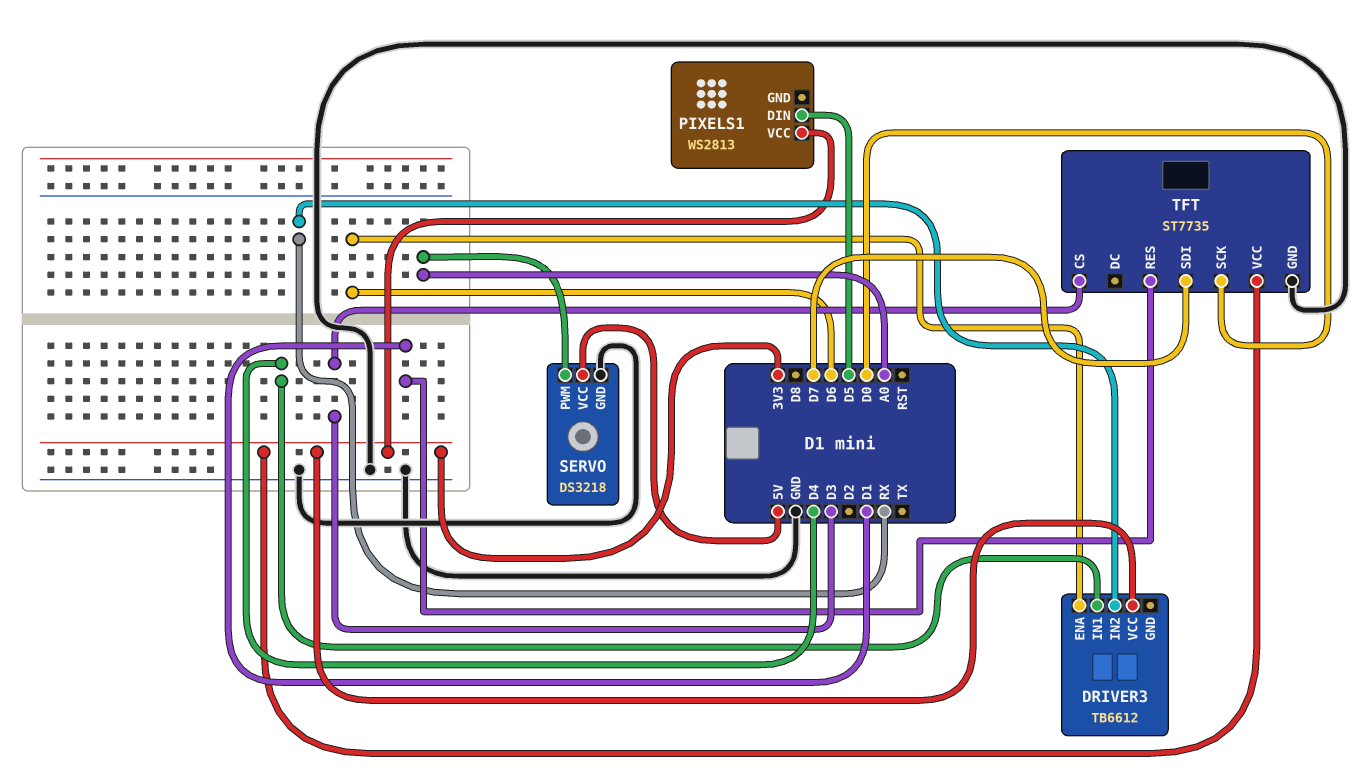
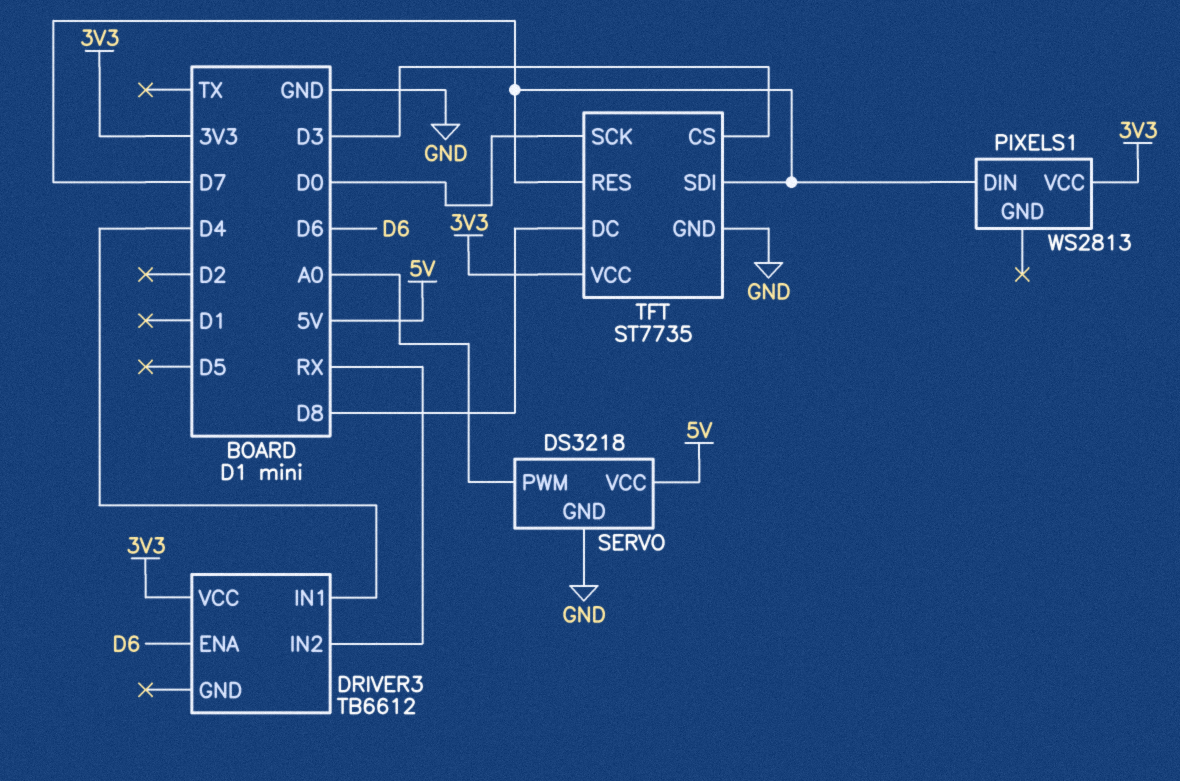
PIXELS1 pin DIN: D5 -> D7
TFT pin DC: none -> D8
TFT pin RES: D1 -> D7

